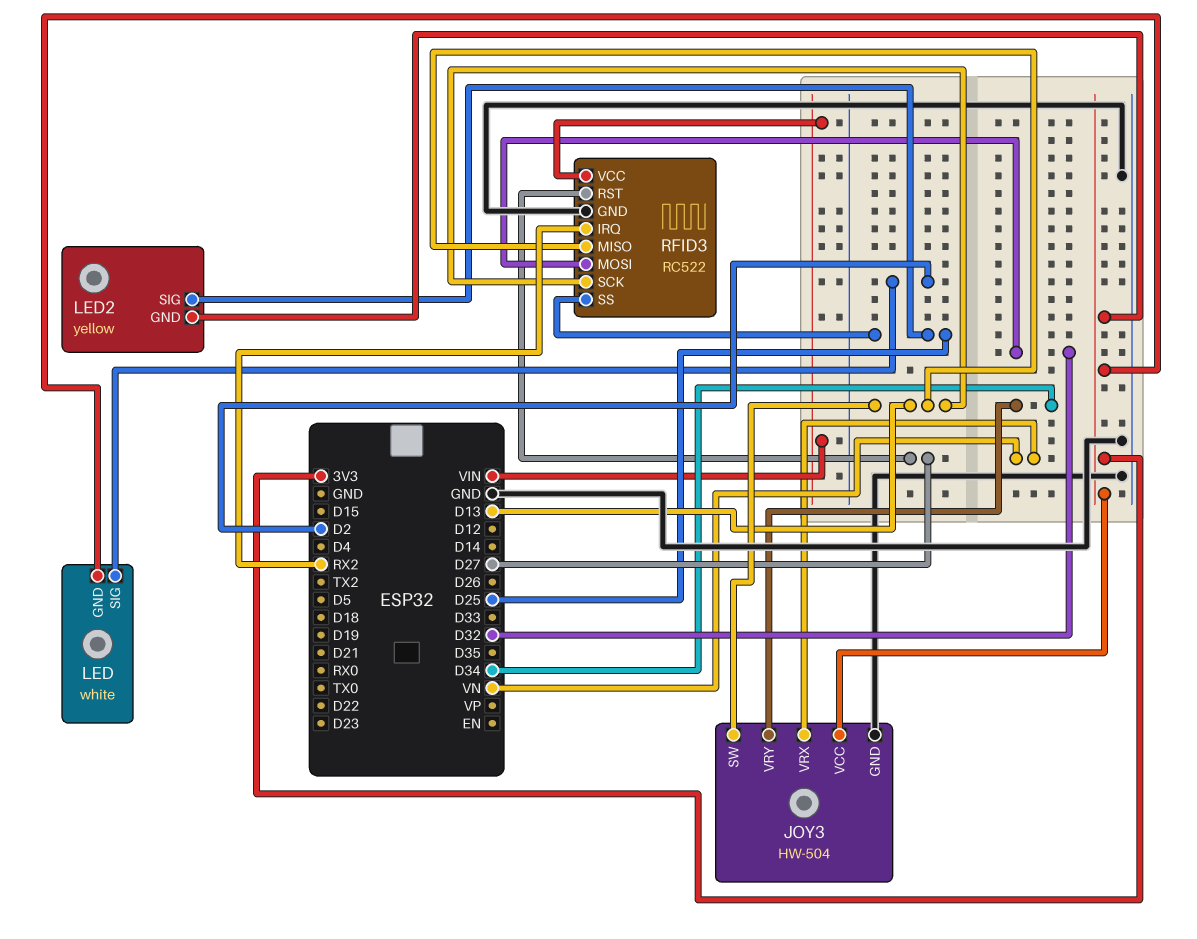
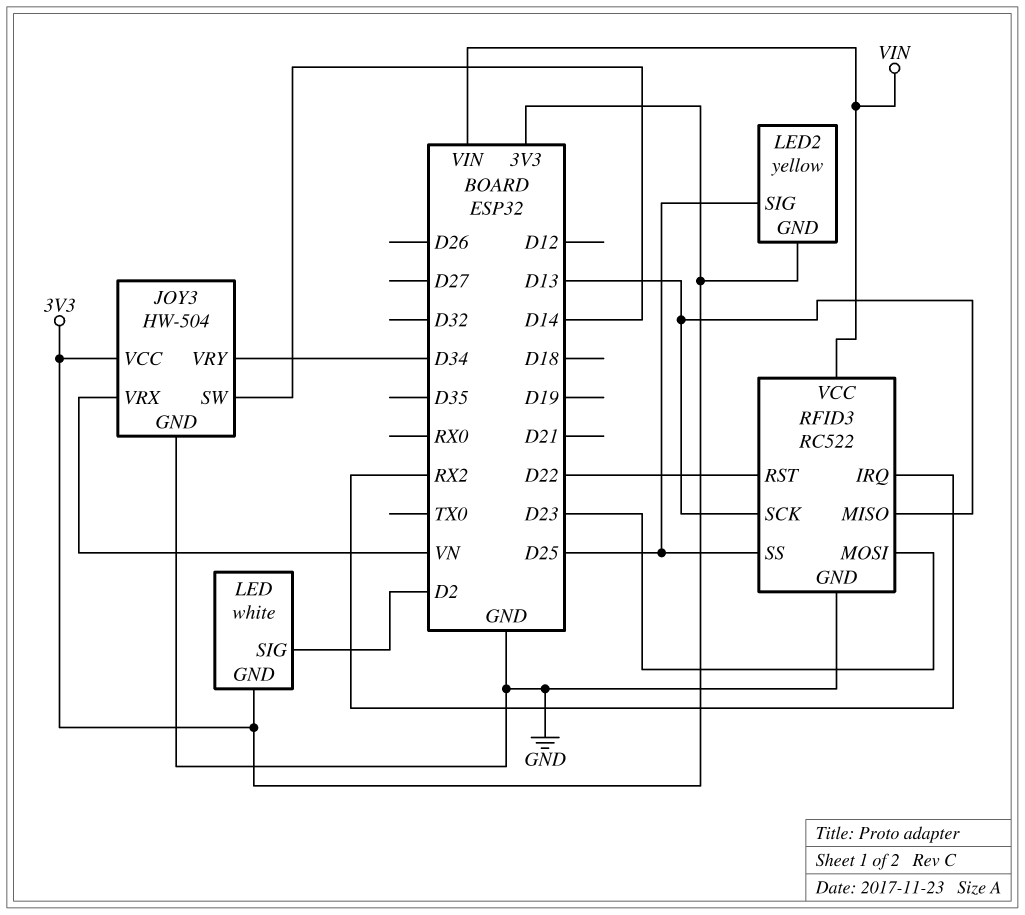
JOY3 pin SW: D13 -> D14
RFID3 pin MOSI: D32 -> D23
RFID3 pin RST: D27 -> D22

